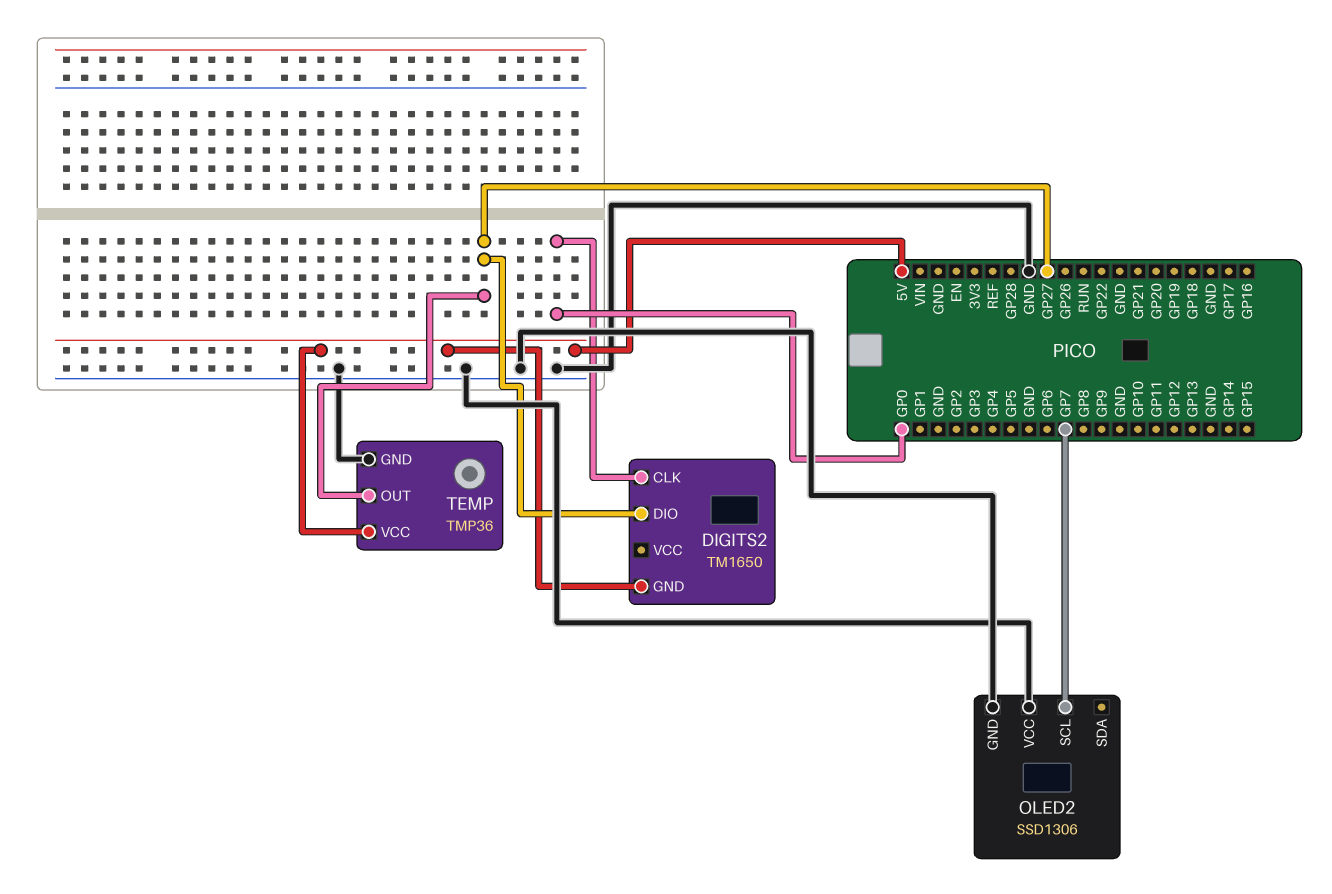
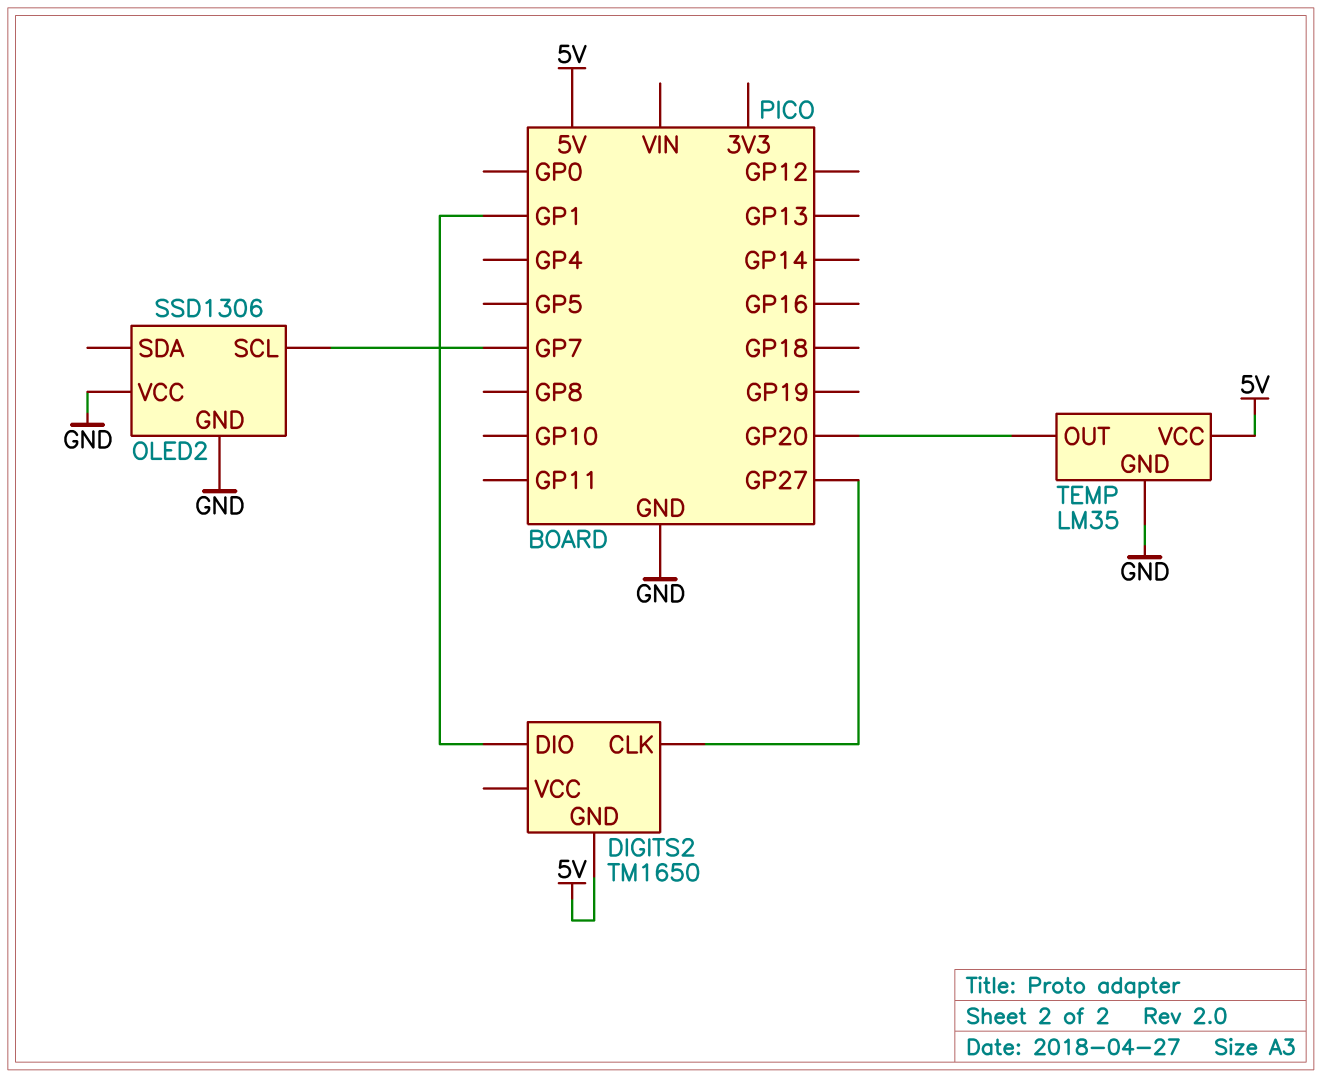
DIGITS2 pin CLK: GP0 -> GP27
DIGITS2 pin DIO: GP27 -> GP1
TEMP: TMP36 -> LM35
TEMP pin OUT: GP27 -> GP20

